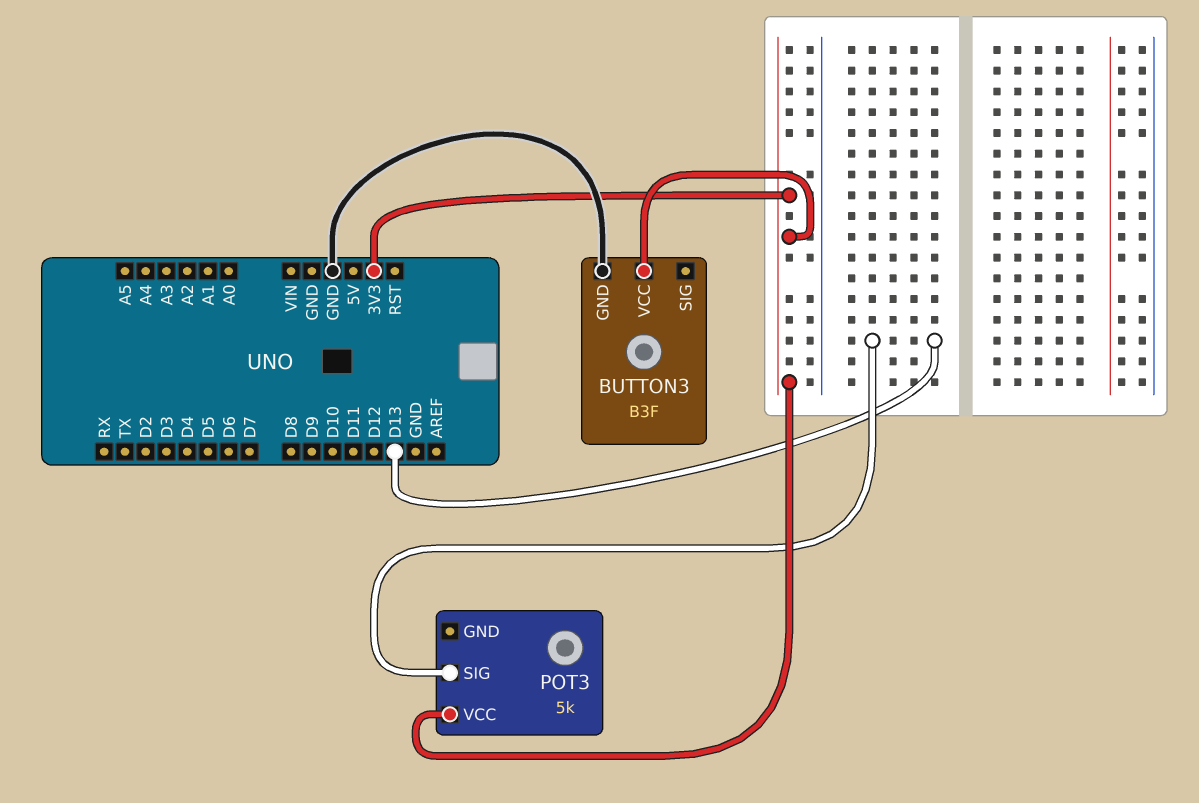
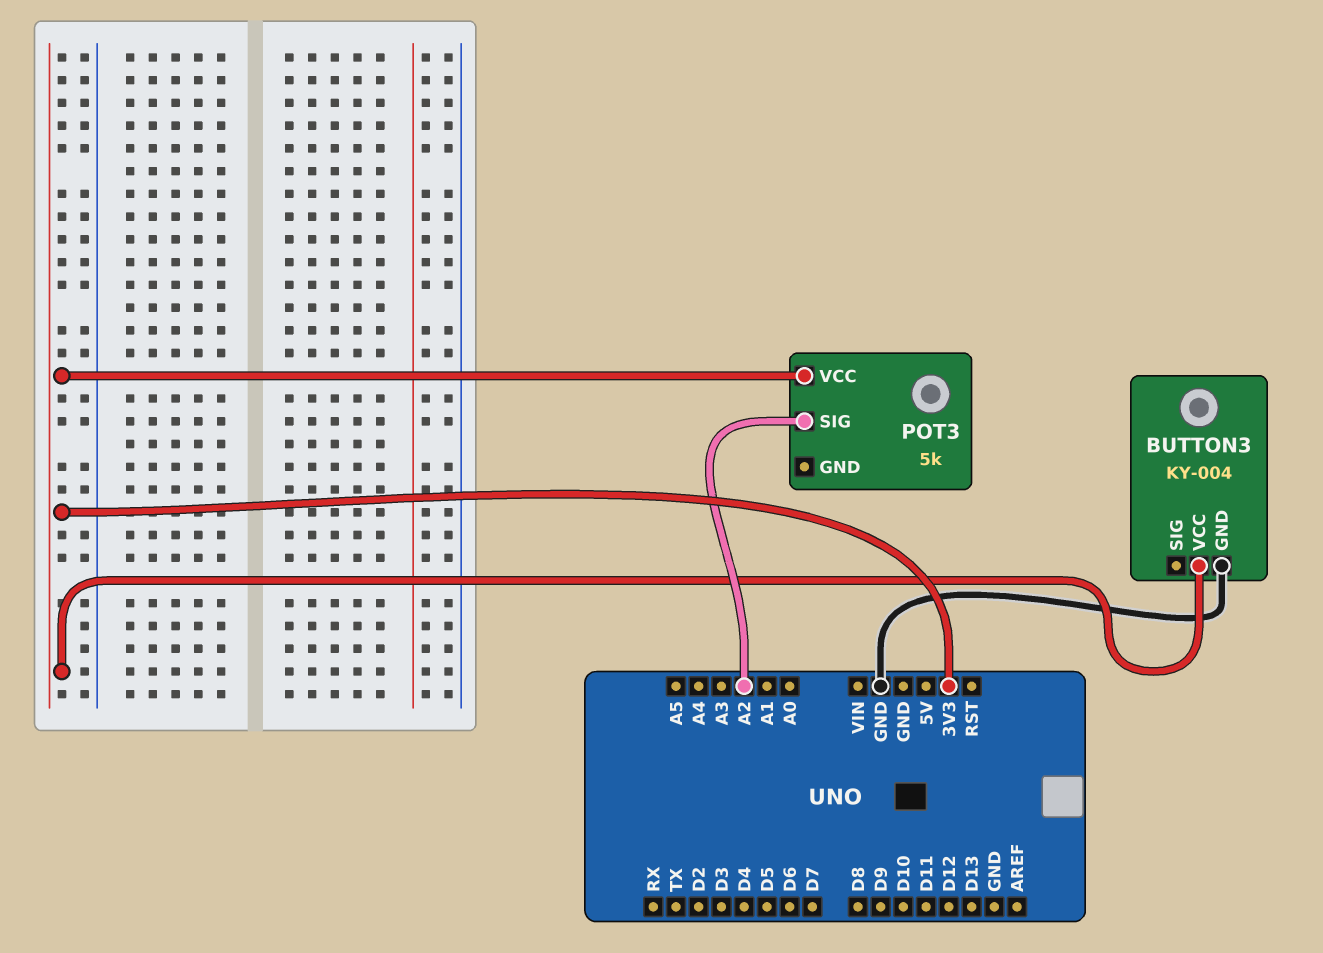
BUTTON3: B3F -> KY-004
POT3 pin SIG: D13 -> A2

